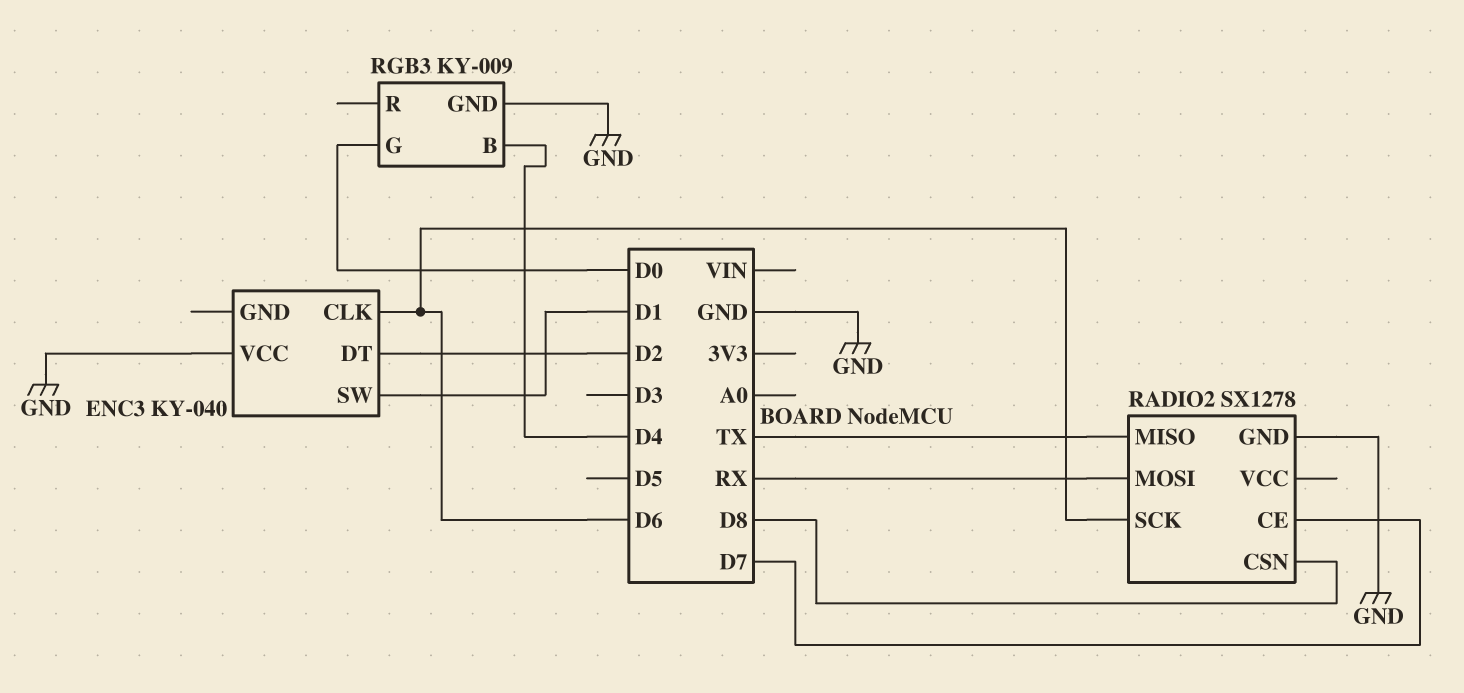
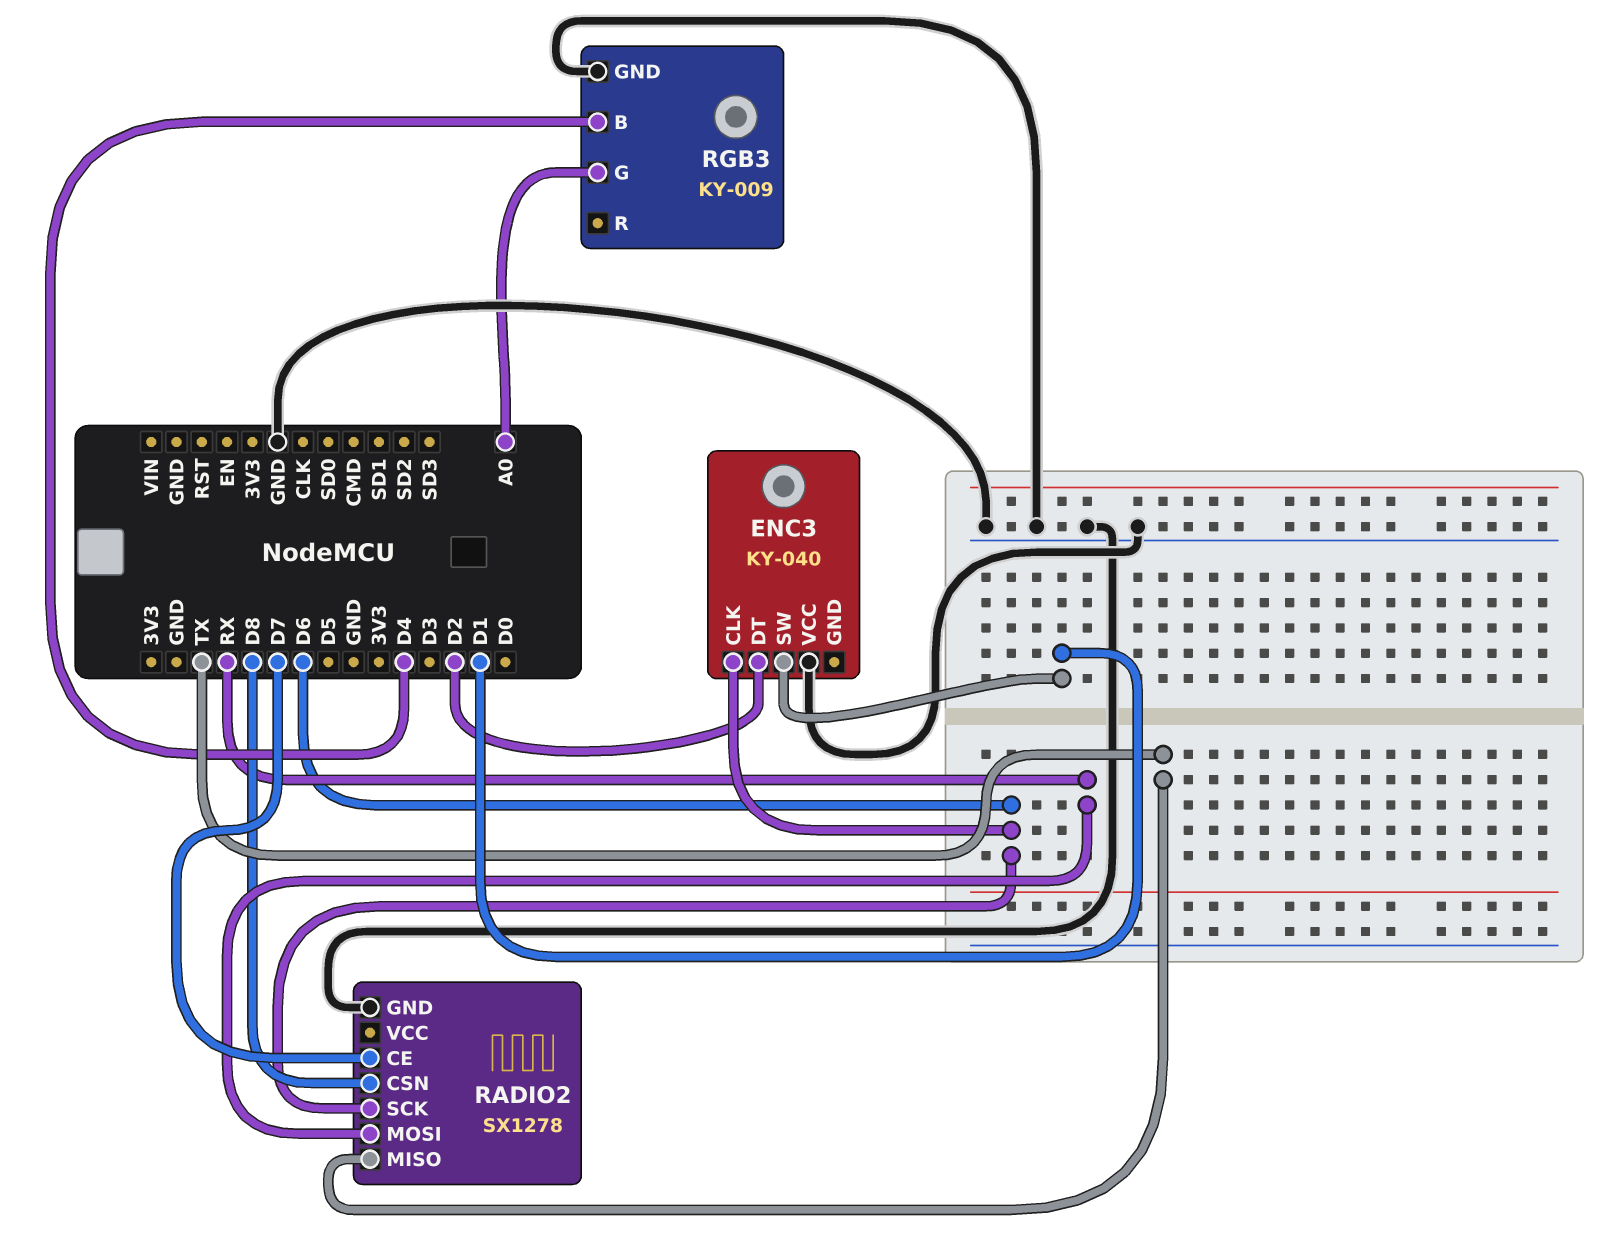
RGB3 pin G: D0 -> A0

